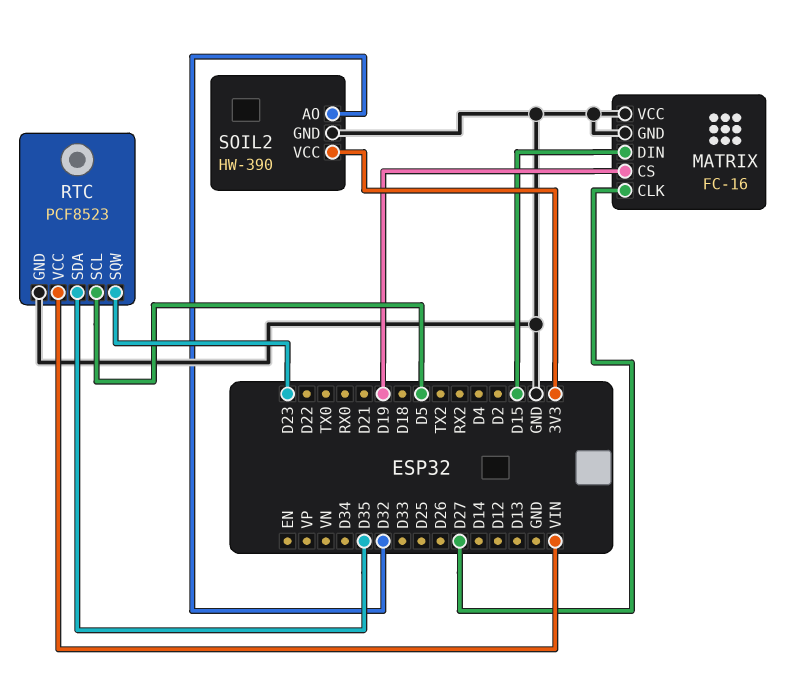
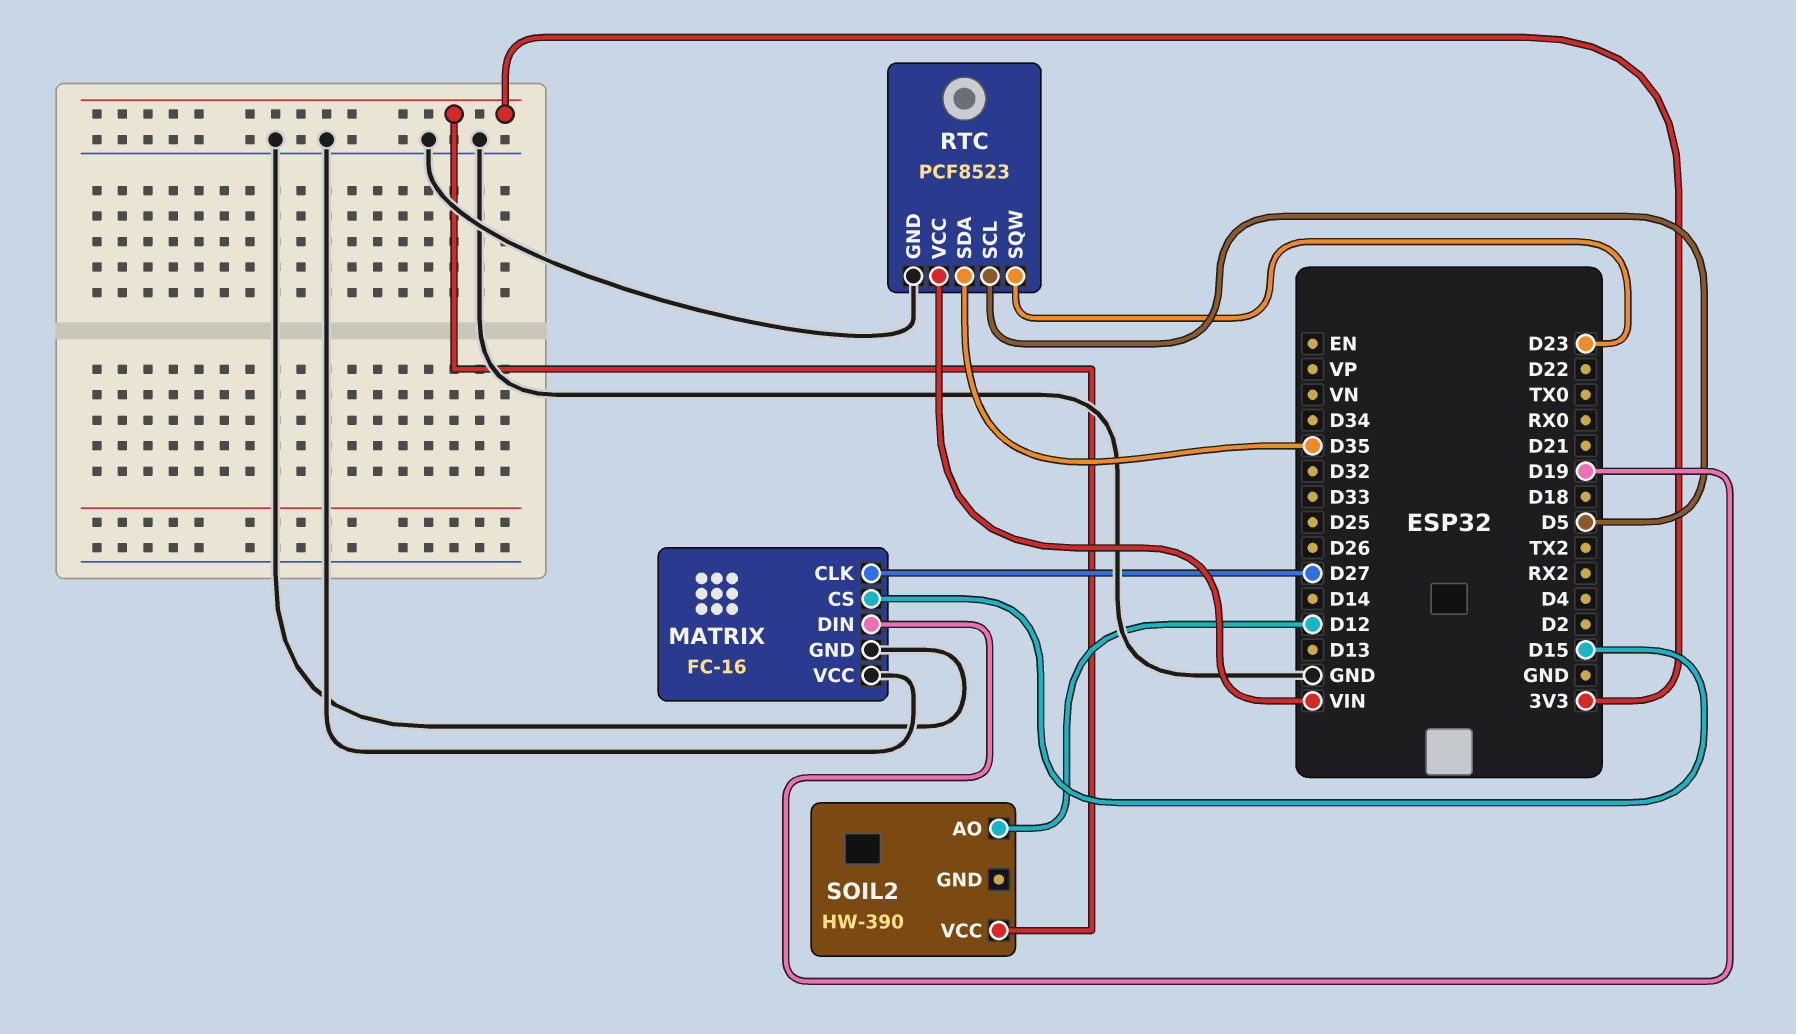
MATRIX pin CS: D19 -> D15
MATRIX pin DIN: D15 -> D19
SOIL2 pin AO: D32 -> D12
SOIL2 pin GND: GND -> none

